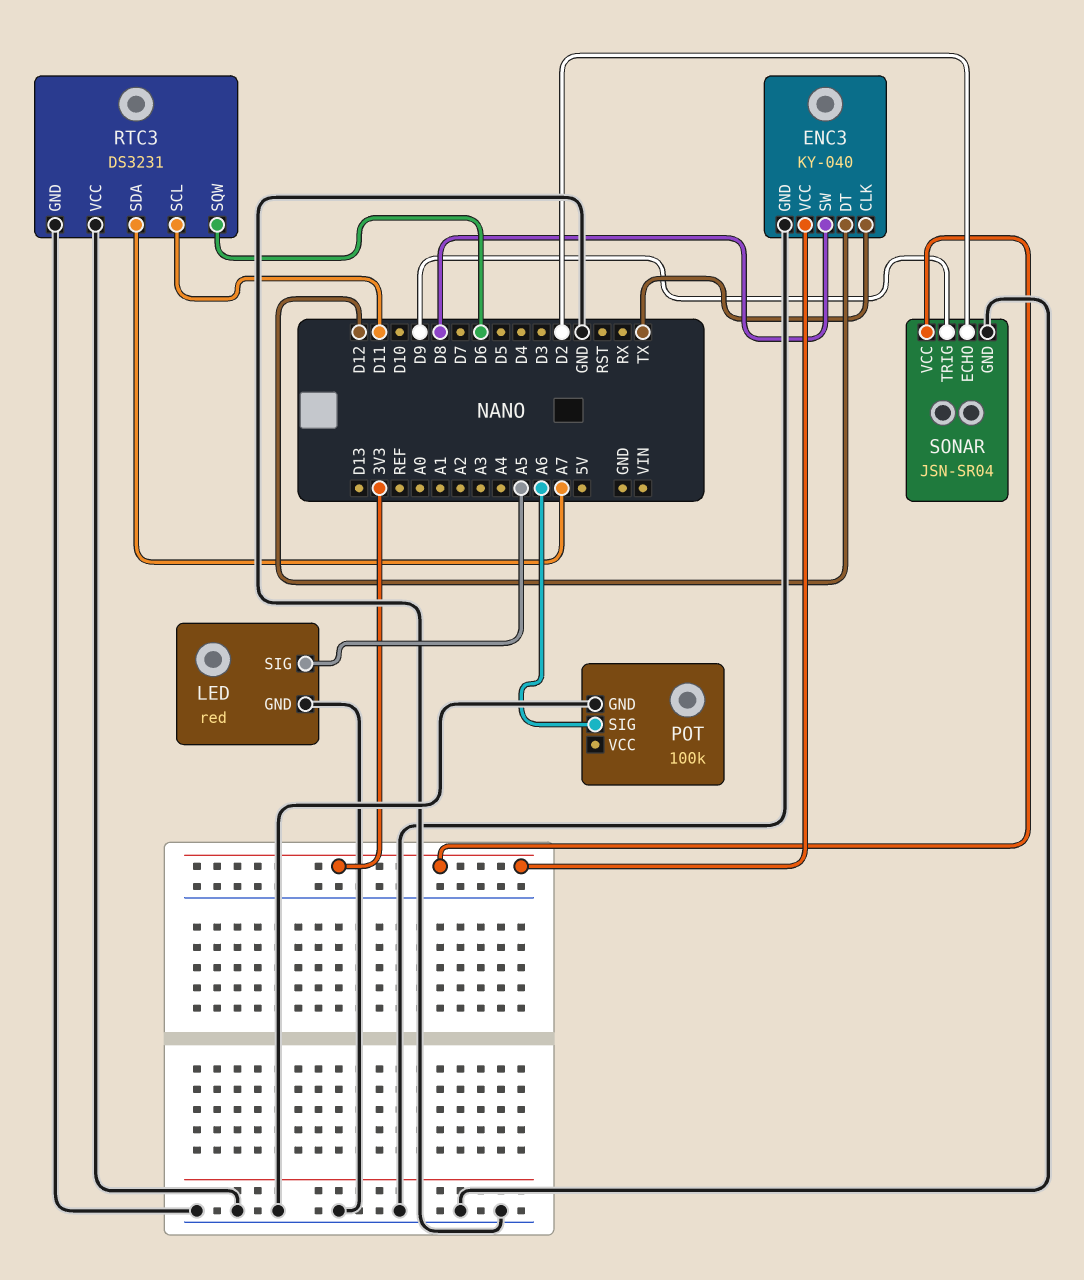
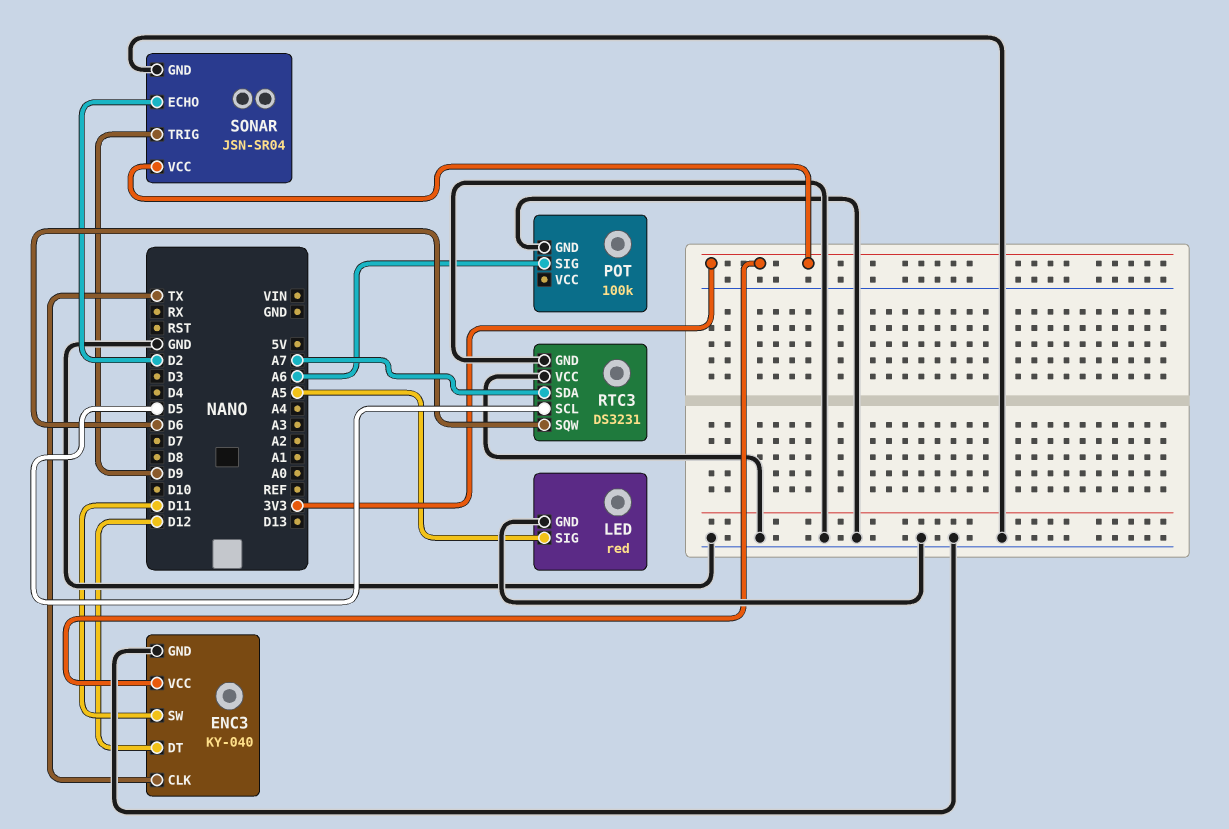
ENC3 pin SW: D8 -> D11
RTC3 pin SCL: D11 -> D5

